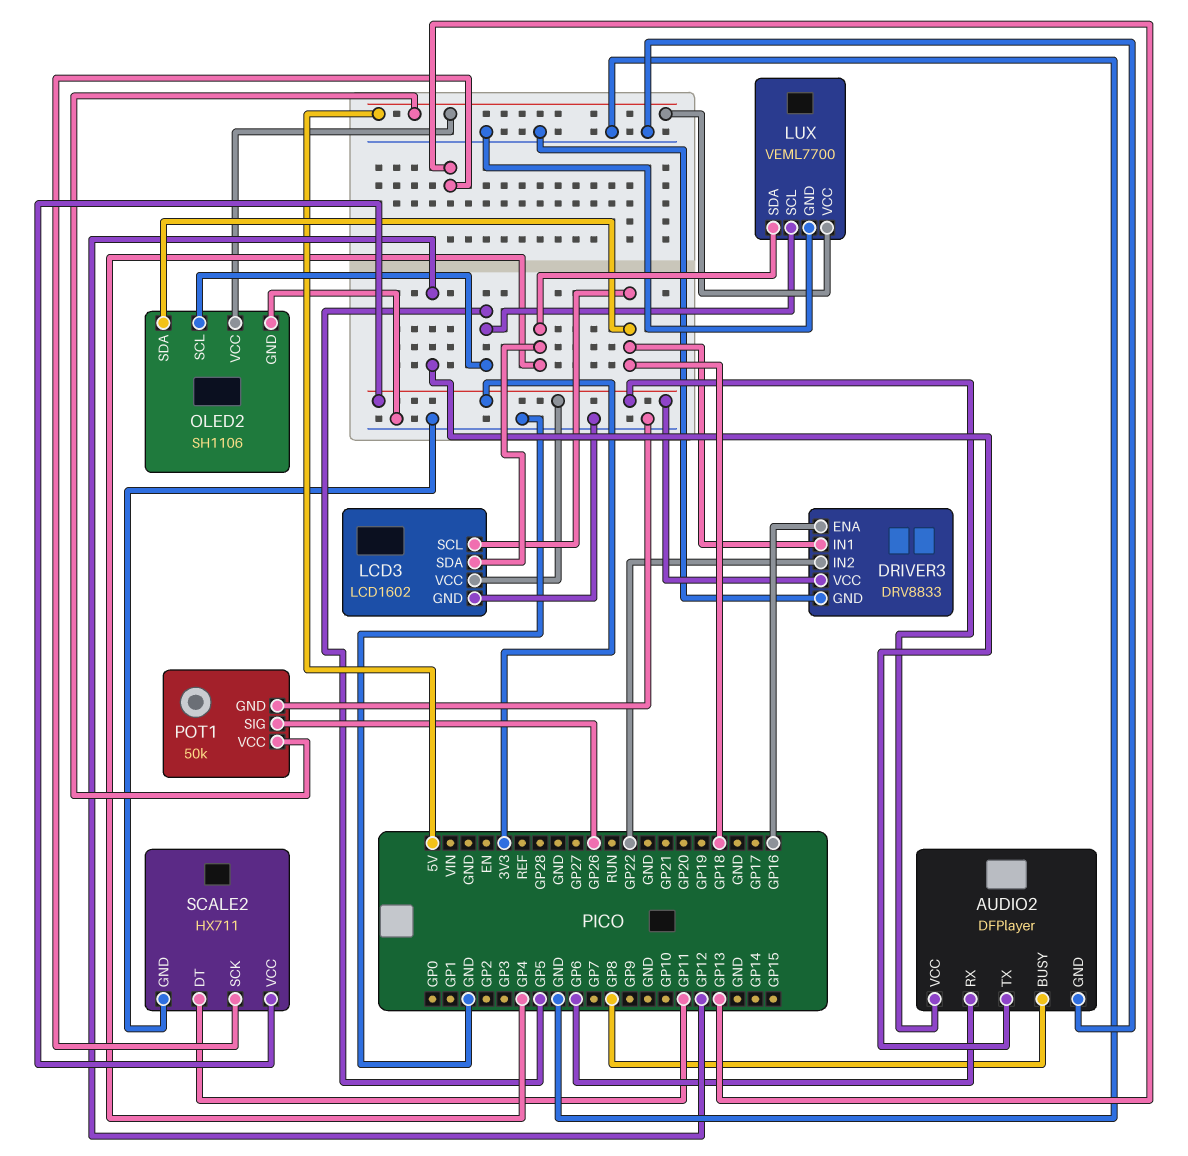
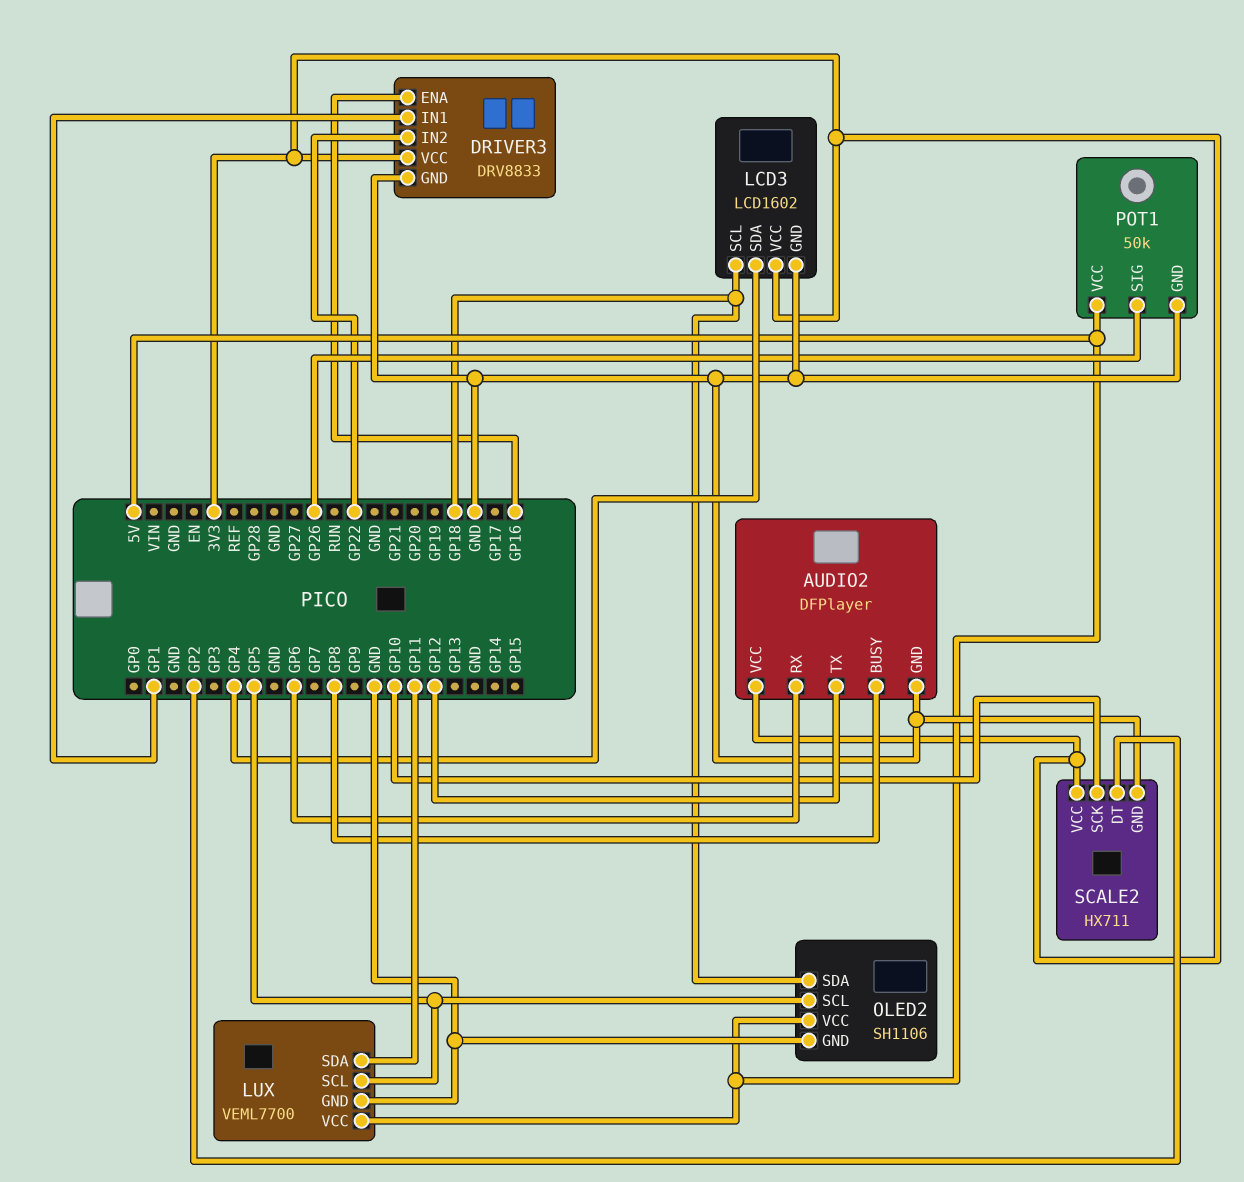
DRIVER3 pin IN1: GP18 -> GP1
LUX pin SDA: GP4 -> GP11
SCALE2 pin DT: GP11 -> GP2
SCALE2 pin SCK: GP13 -> GP10

